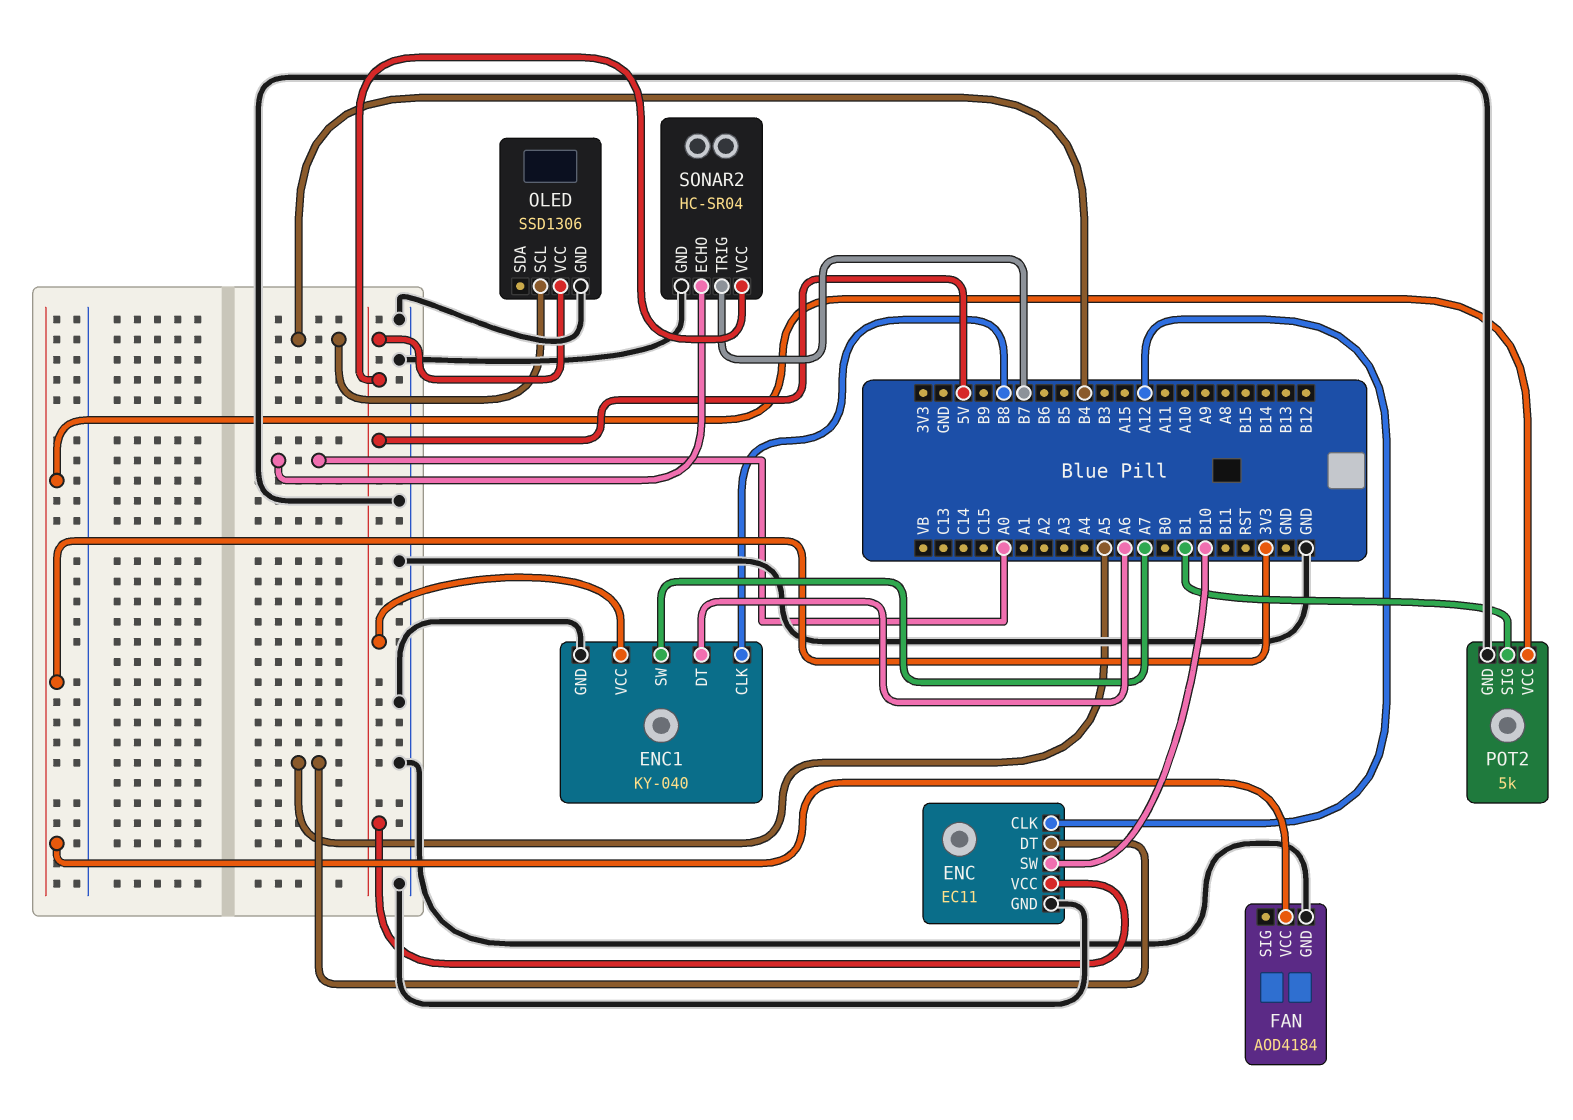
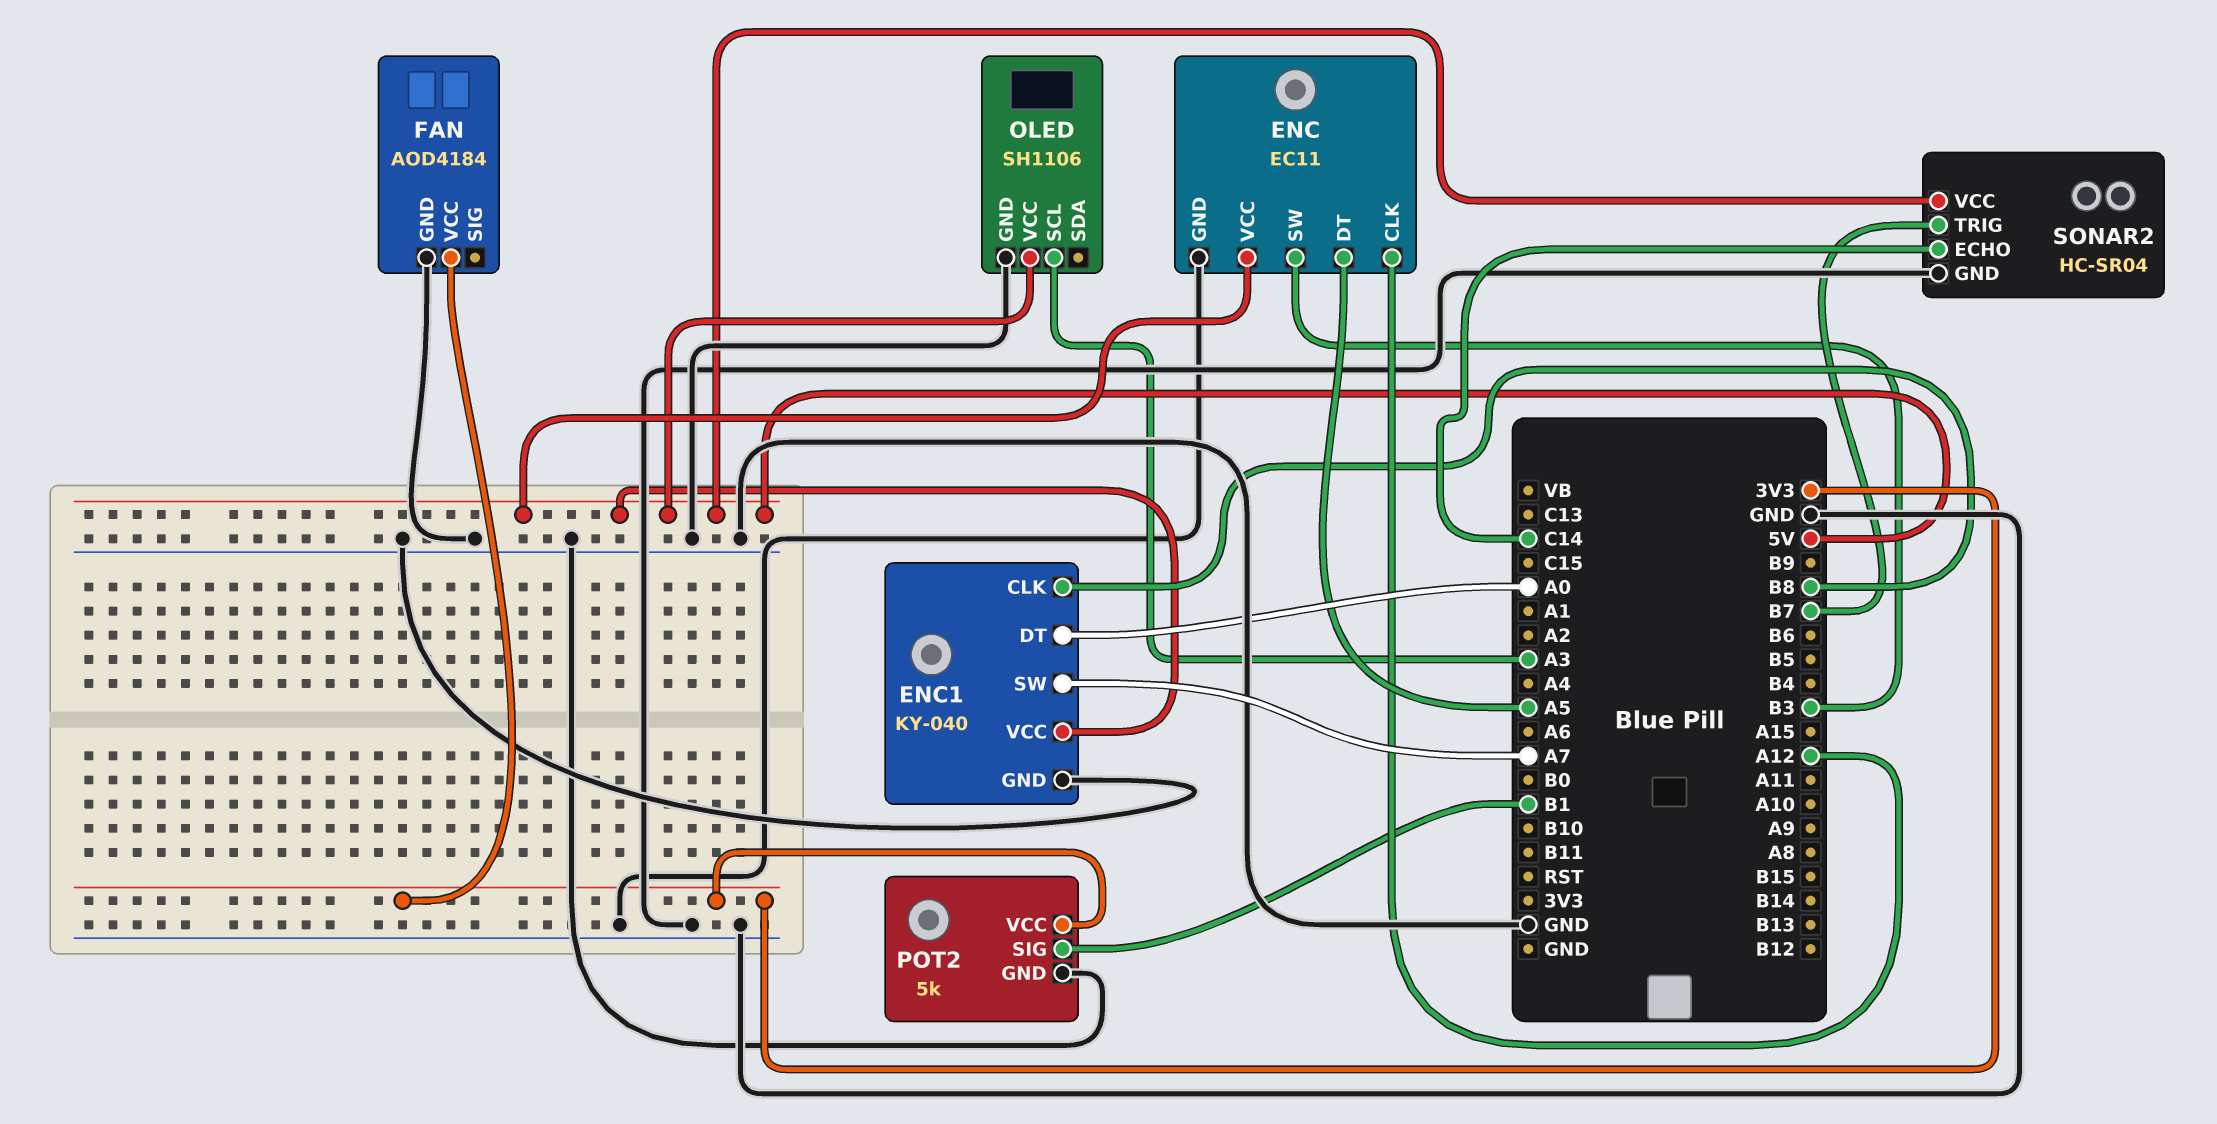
ENC pin SW: B10 -> B3
ENC1 pin DT: A6 -> A0
OLED: SSD1306 -> SH1106
OLED pin SCL: B4 -> A3
SONAR2 pin ECHO: A0 -> C14

